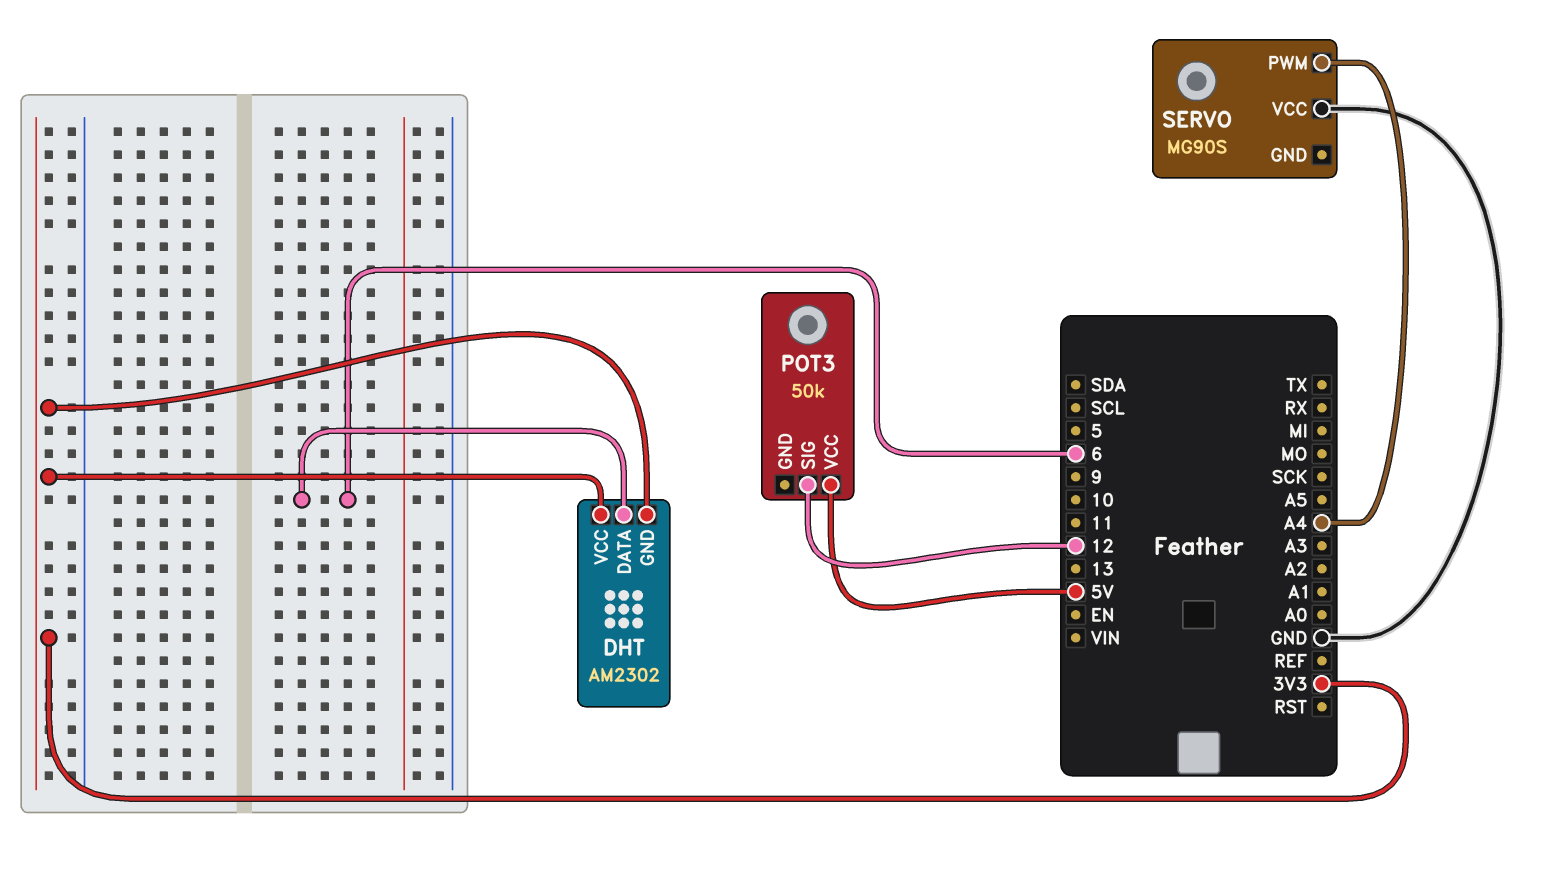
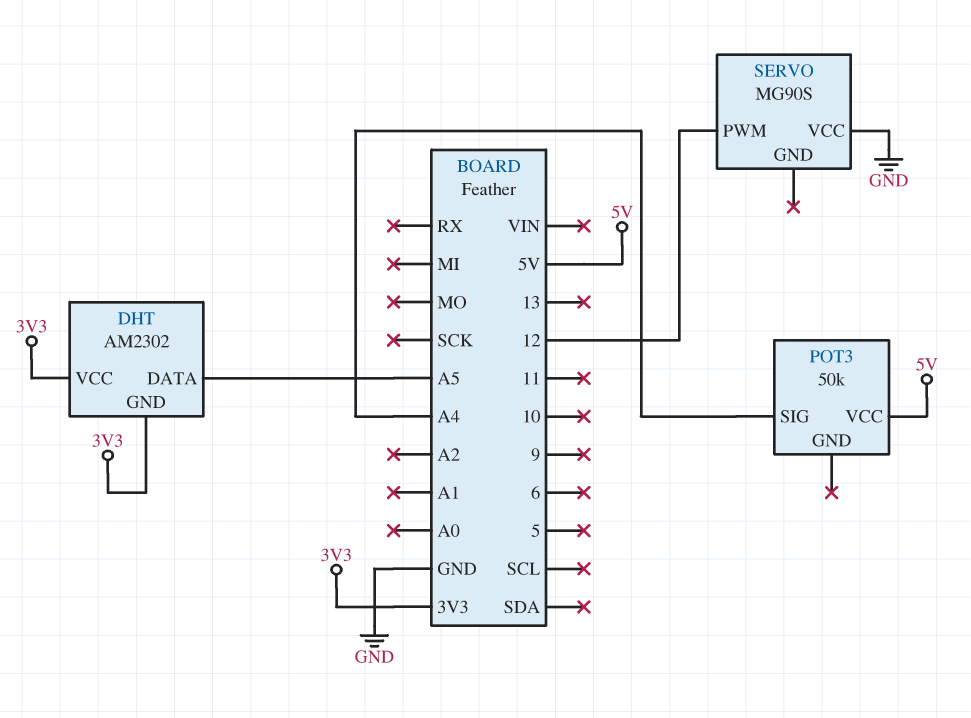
DHT pin DATA: 6 -> A5
POT3 pin SIG: 12 -> A4
SERVO pin PWM: A4 -> 12

